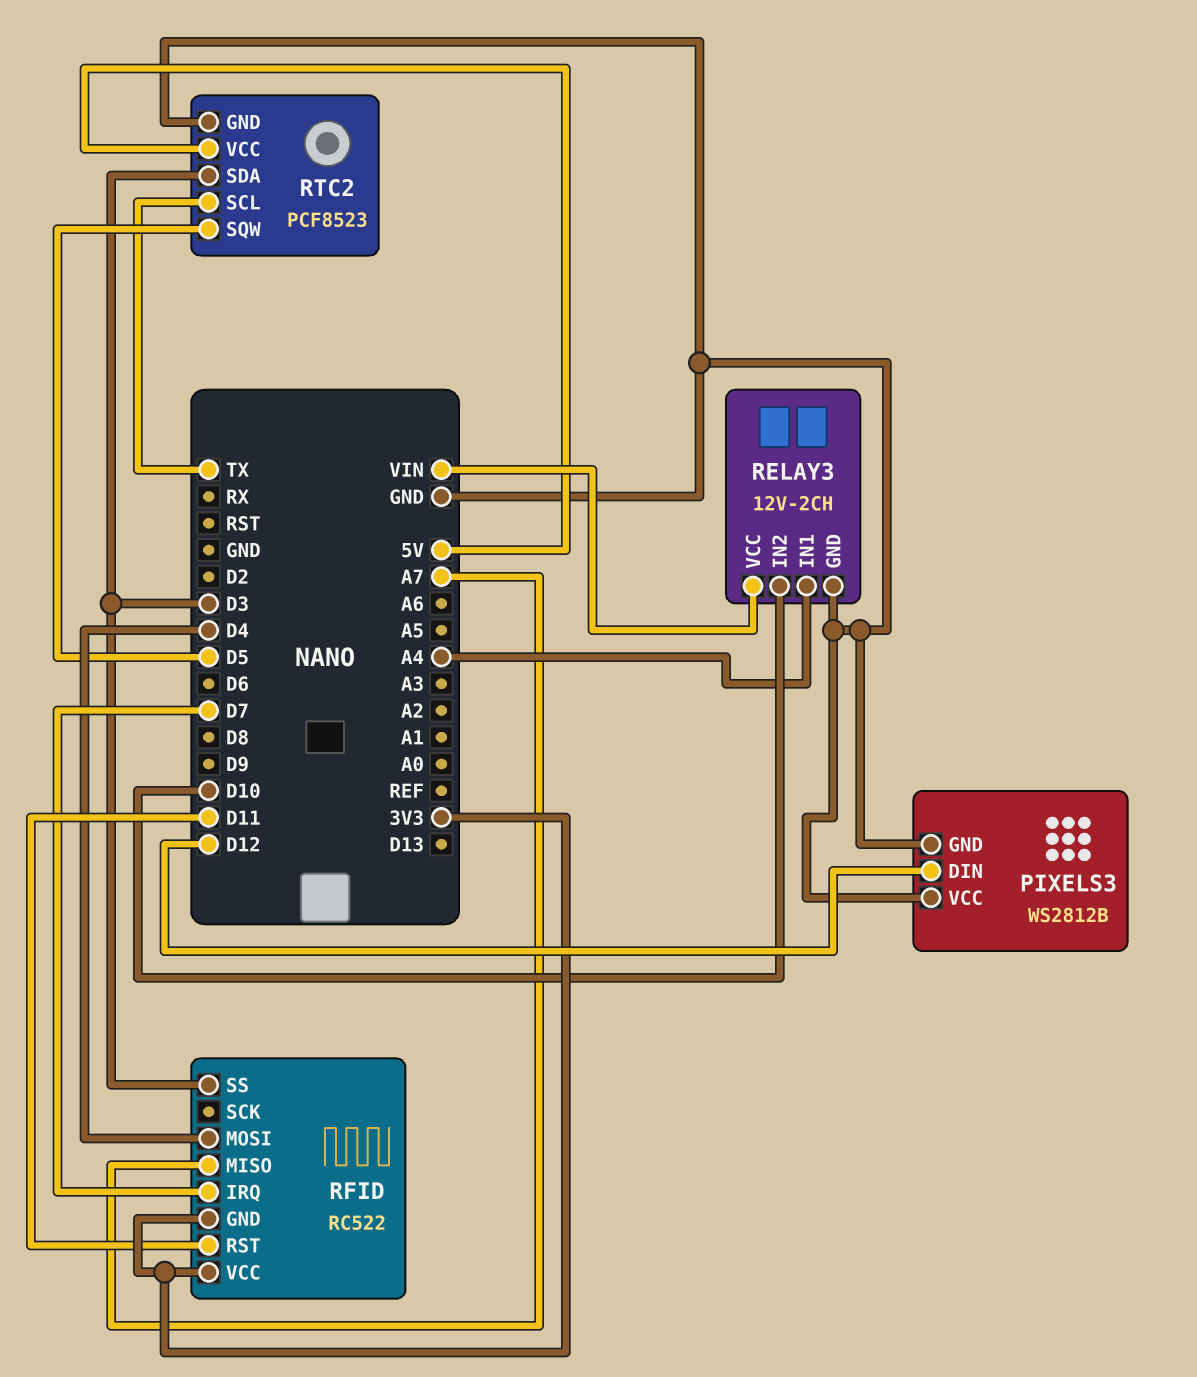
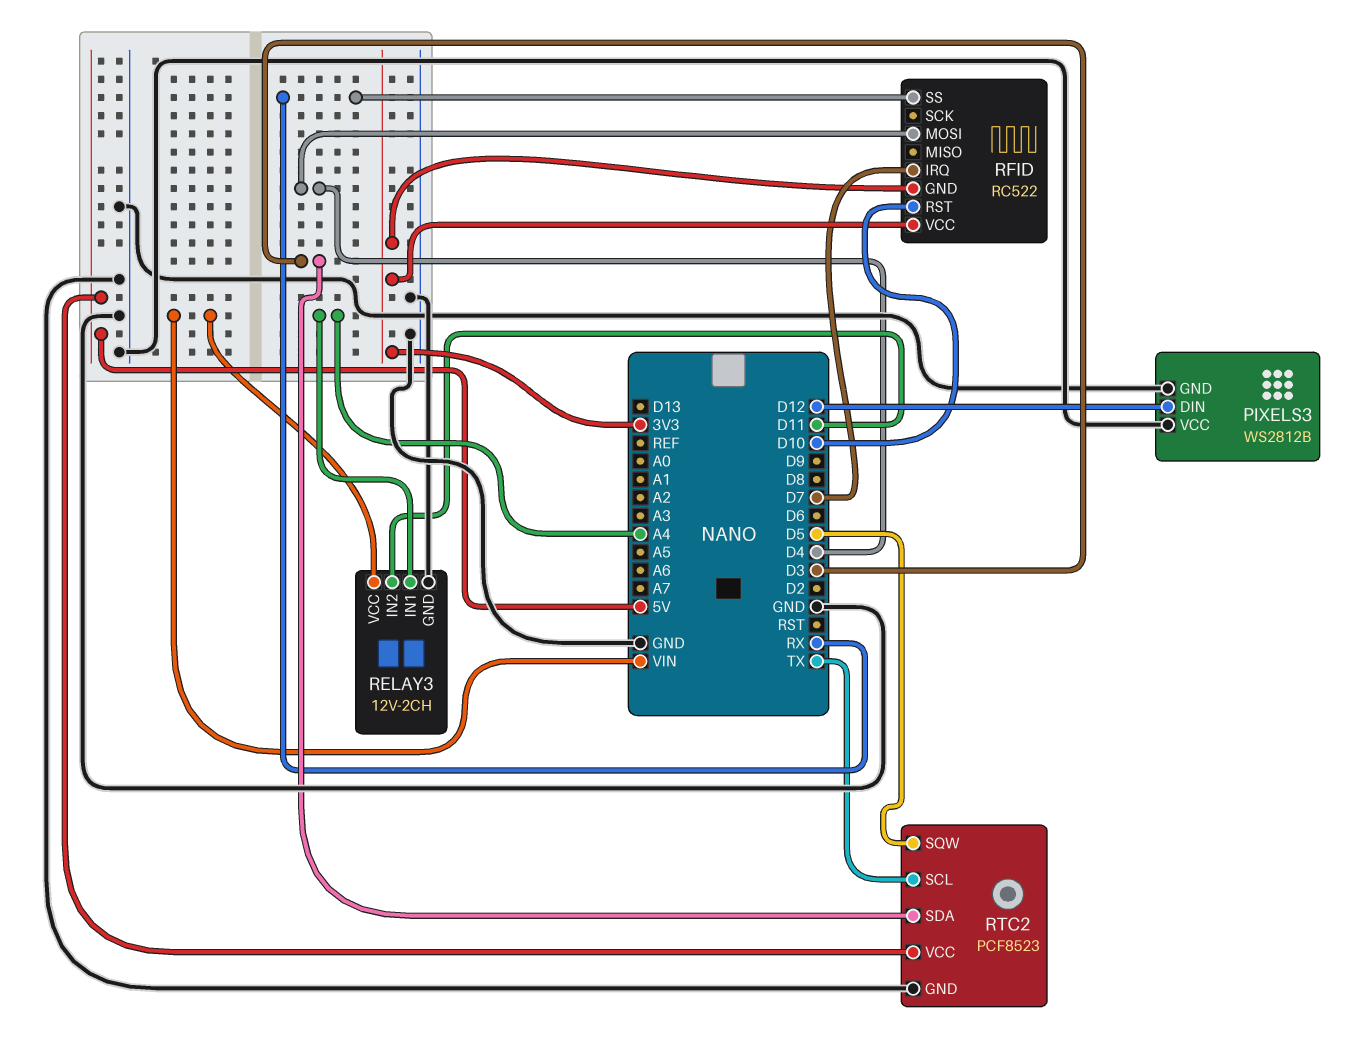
RELAY3 pin IN2: D10 -> D11
RFID pin MISO: A7 -> none
RFID pin RST: D11 -> D10
RFID pin SS: D3 -> RX

